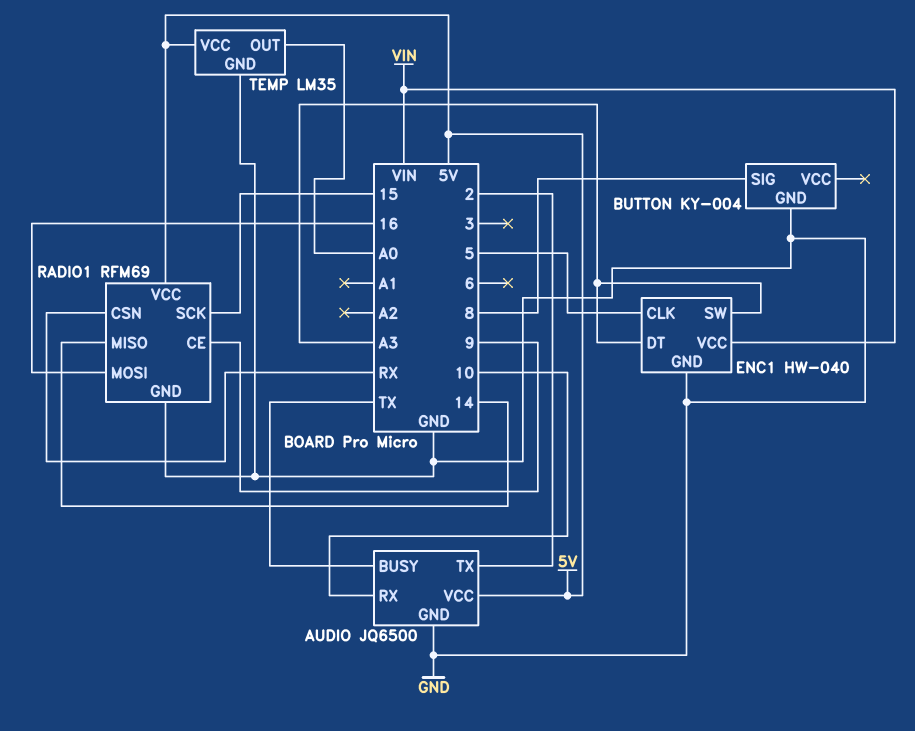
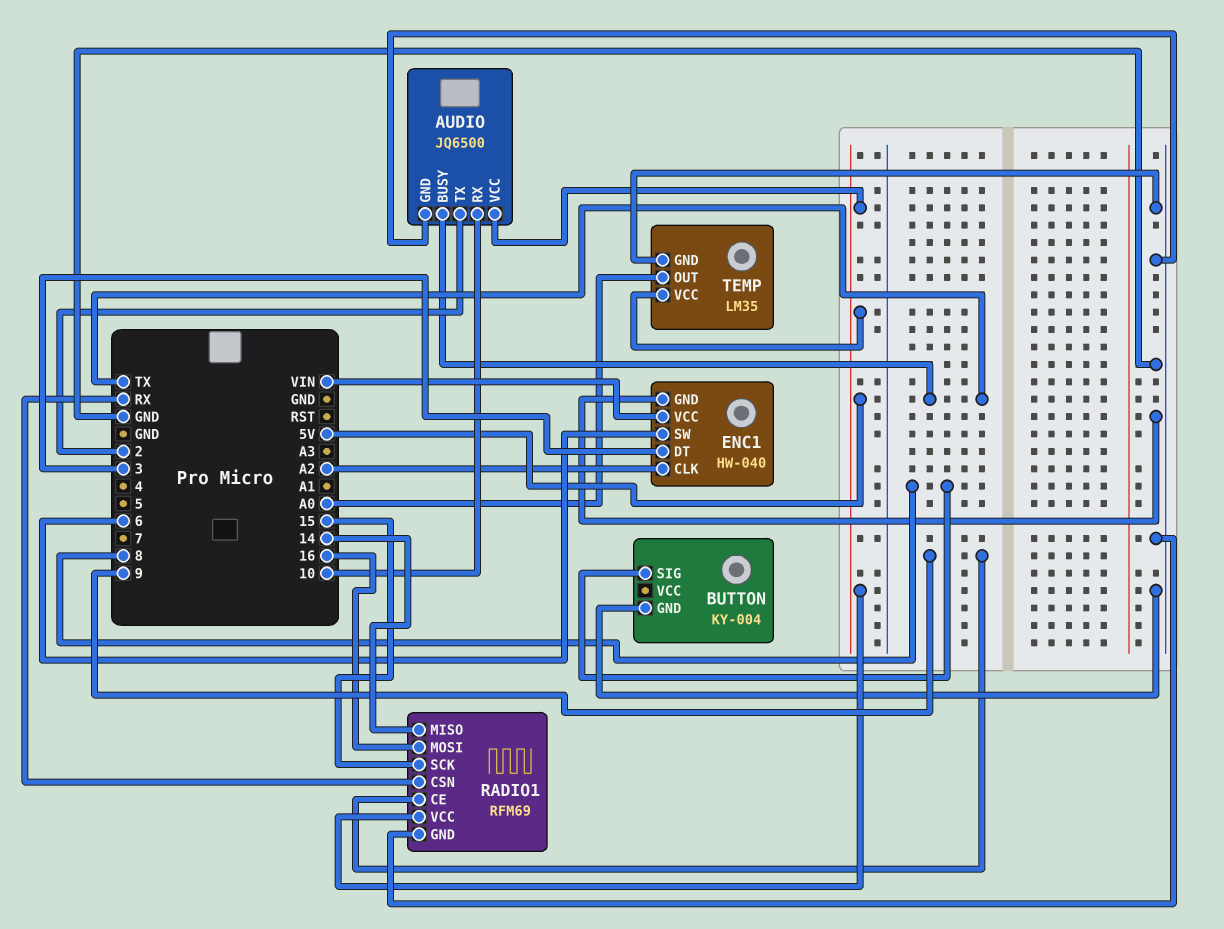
ENC1 pin CLK: 5 -> A2
ENC1 pin DT: A3 -> 3
ENC1 pin SW: A3 -> 6

